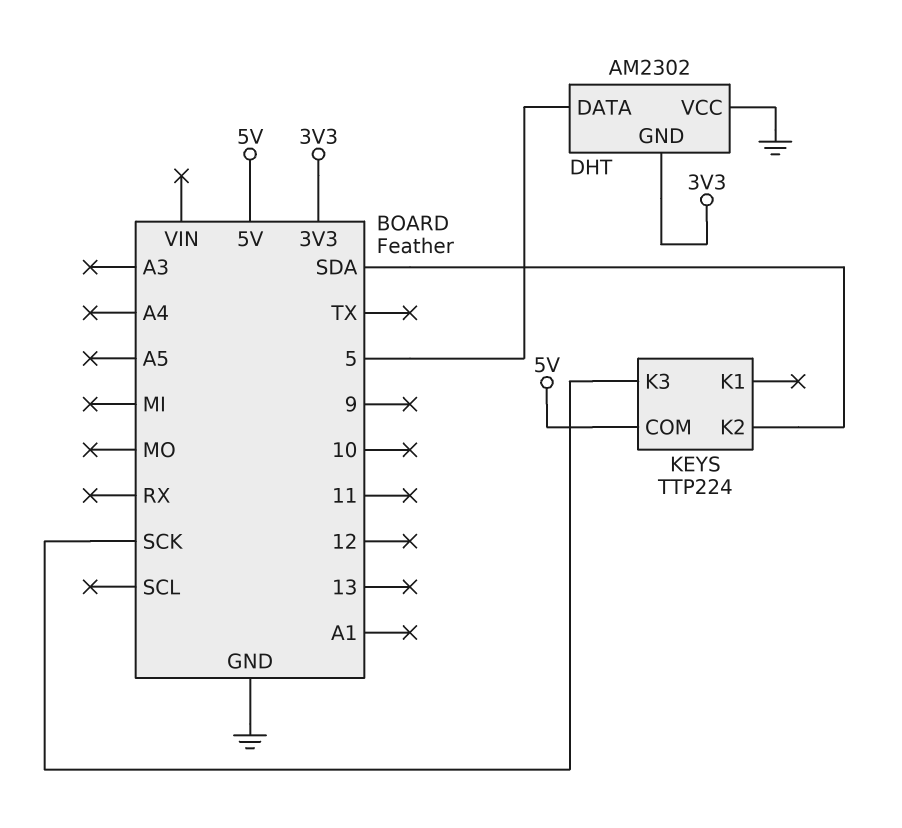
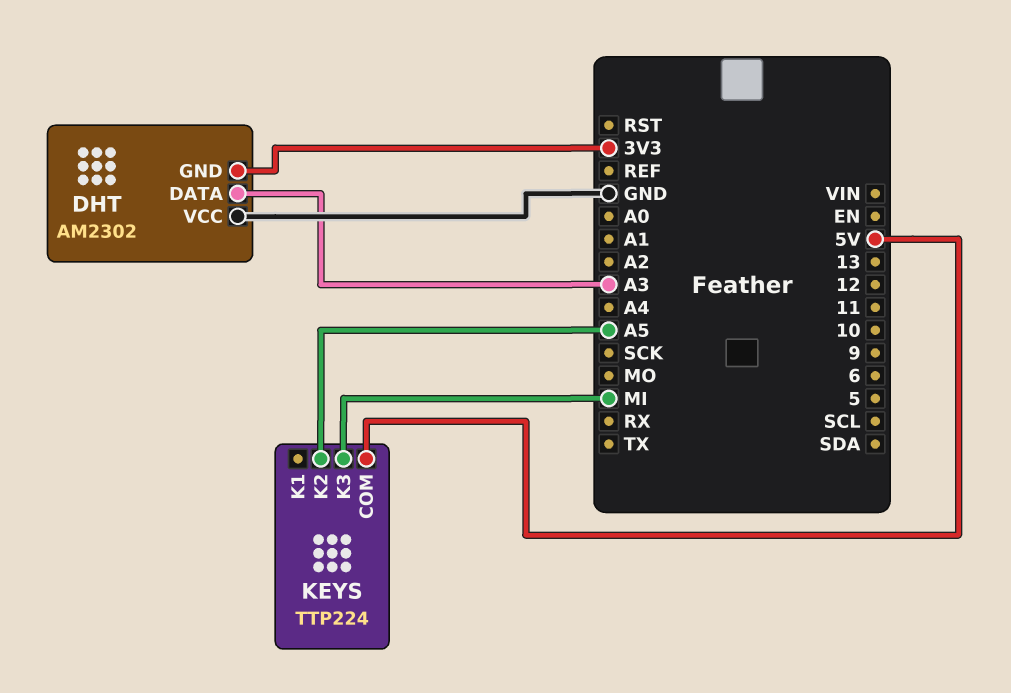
DHT pin DATA: 5 -> A3
KEYS pin K2: SDA -> A5
KEYS pin K3: SCK -> MI

